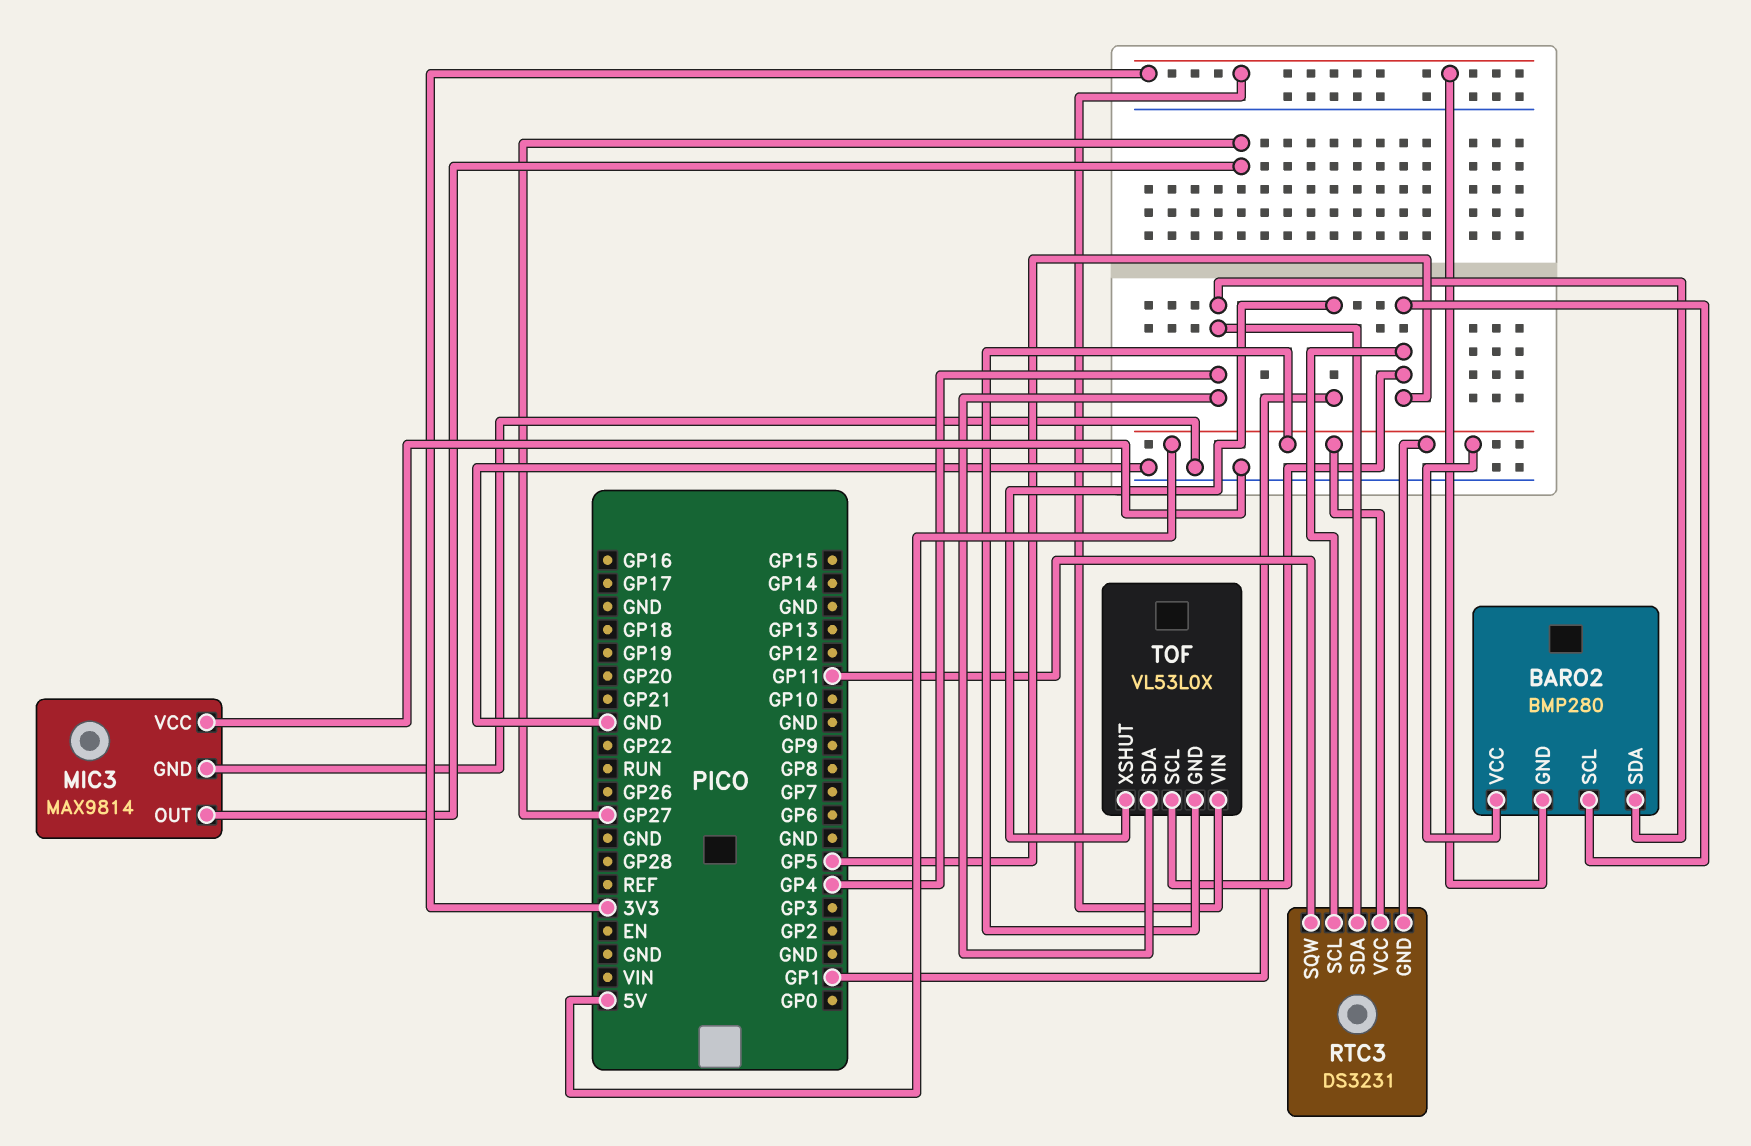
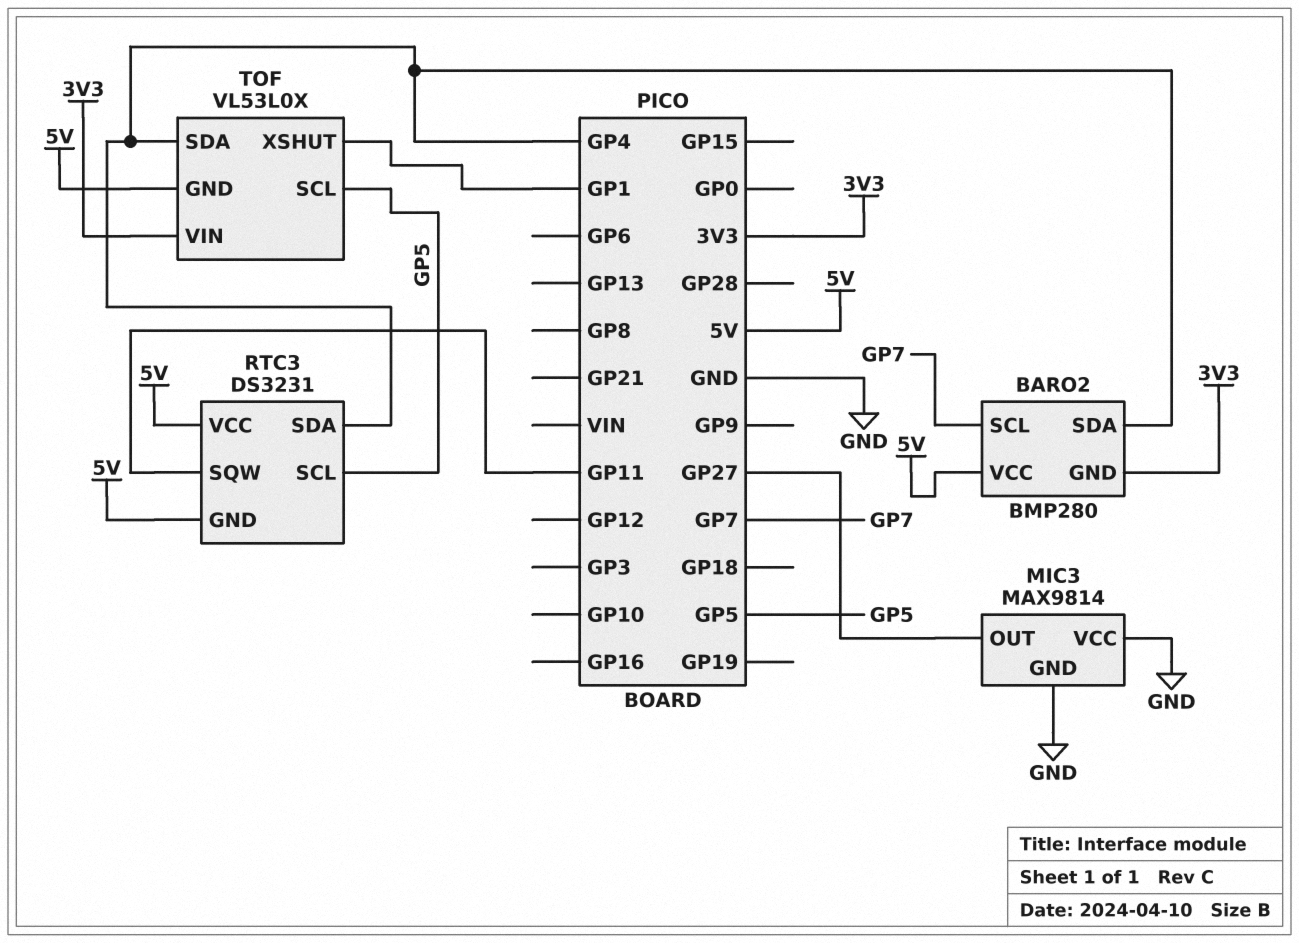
BARO2 pin SCL: GP5 -> GP7

